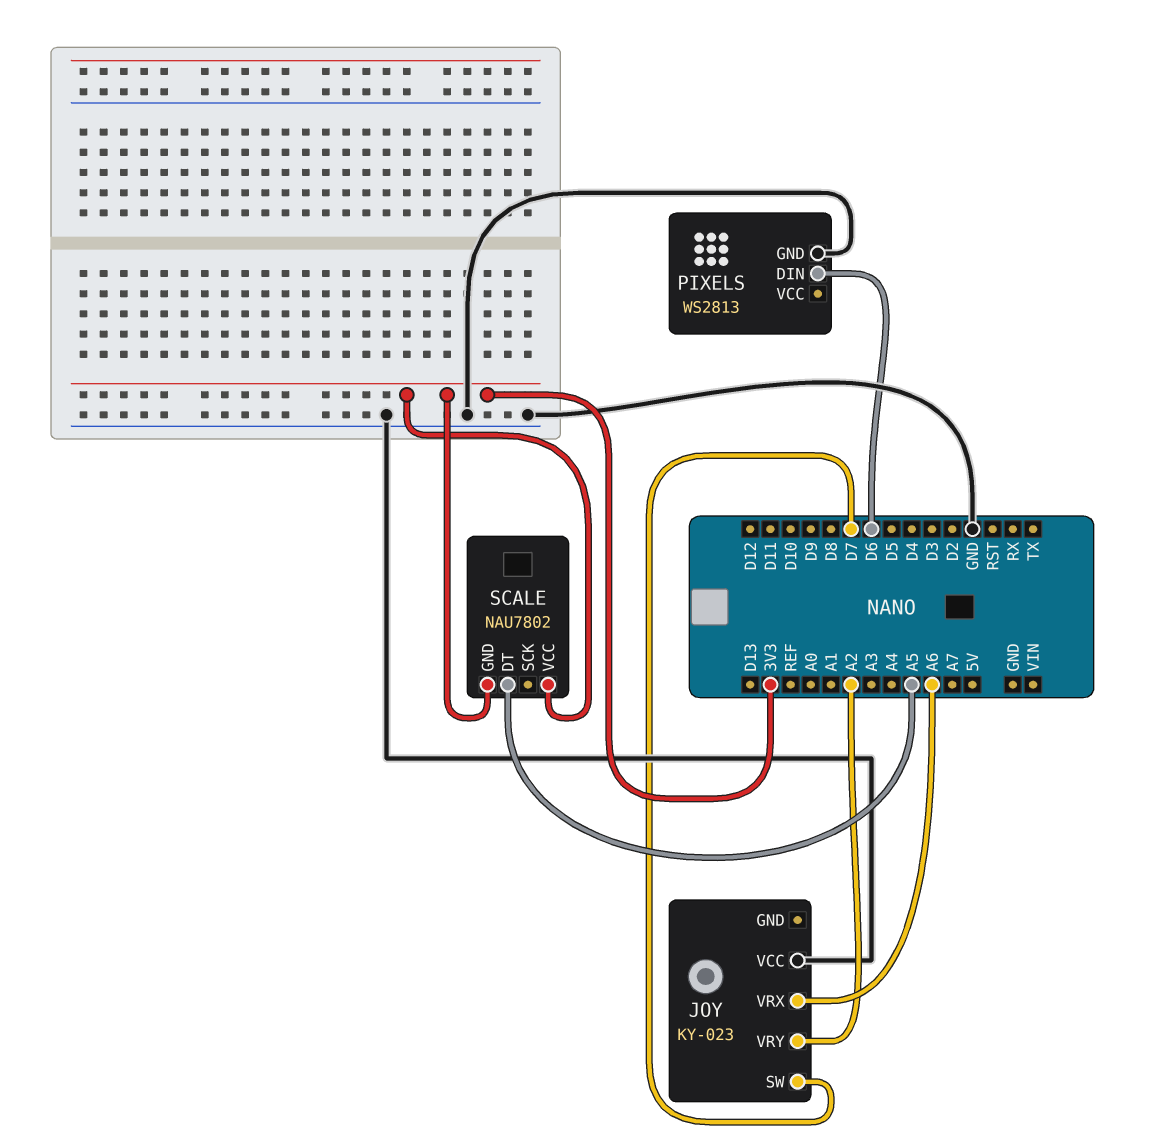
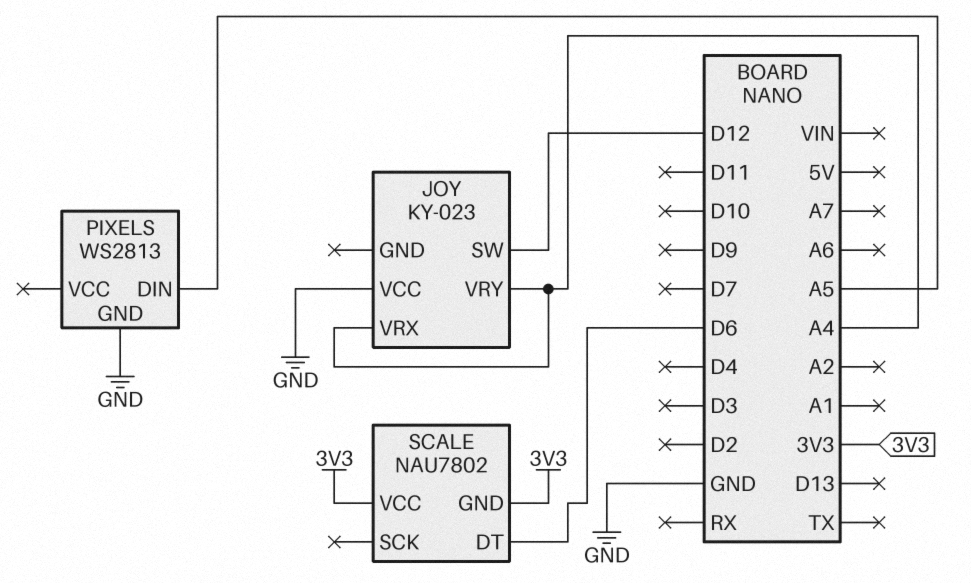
JOY pin SW: D7 -> D12
JOY pin VRX: A6 -> A4
JOY pin VRY: A2 -> A4
PIXELS pin DIN: D6 -> A5
SCALE pin DT: A5 -> D6

